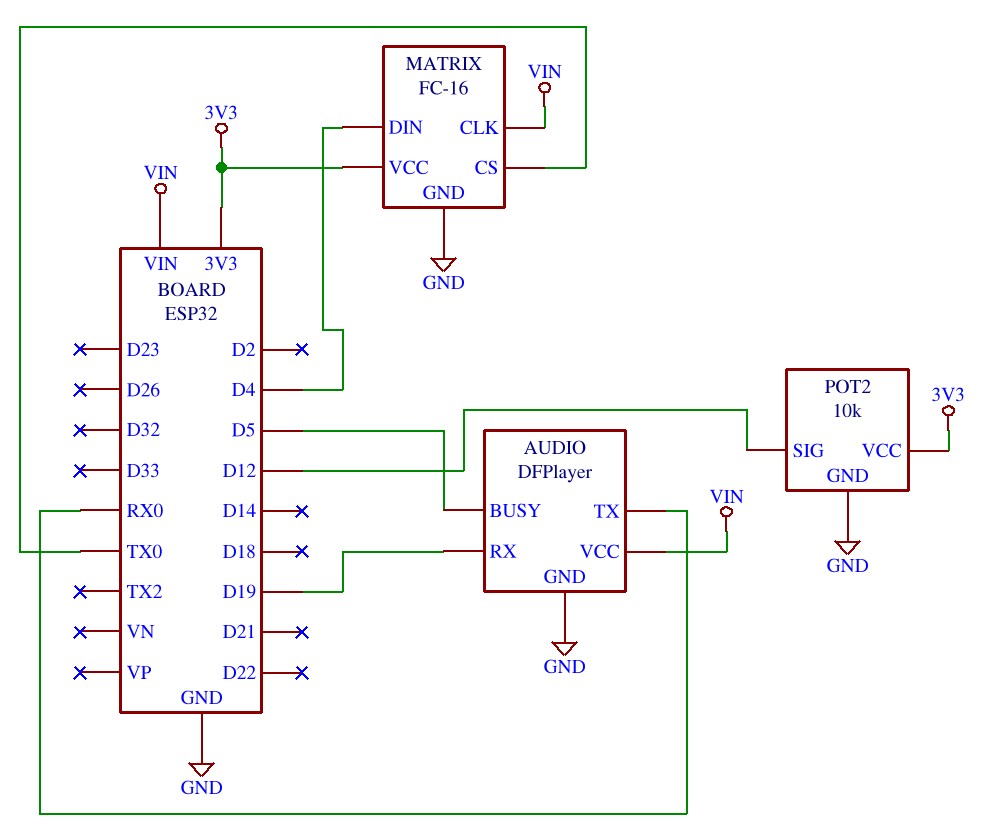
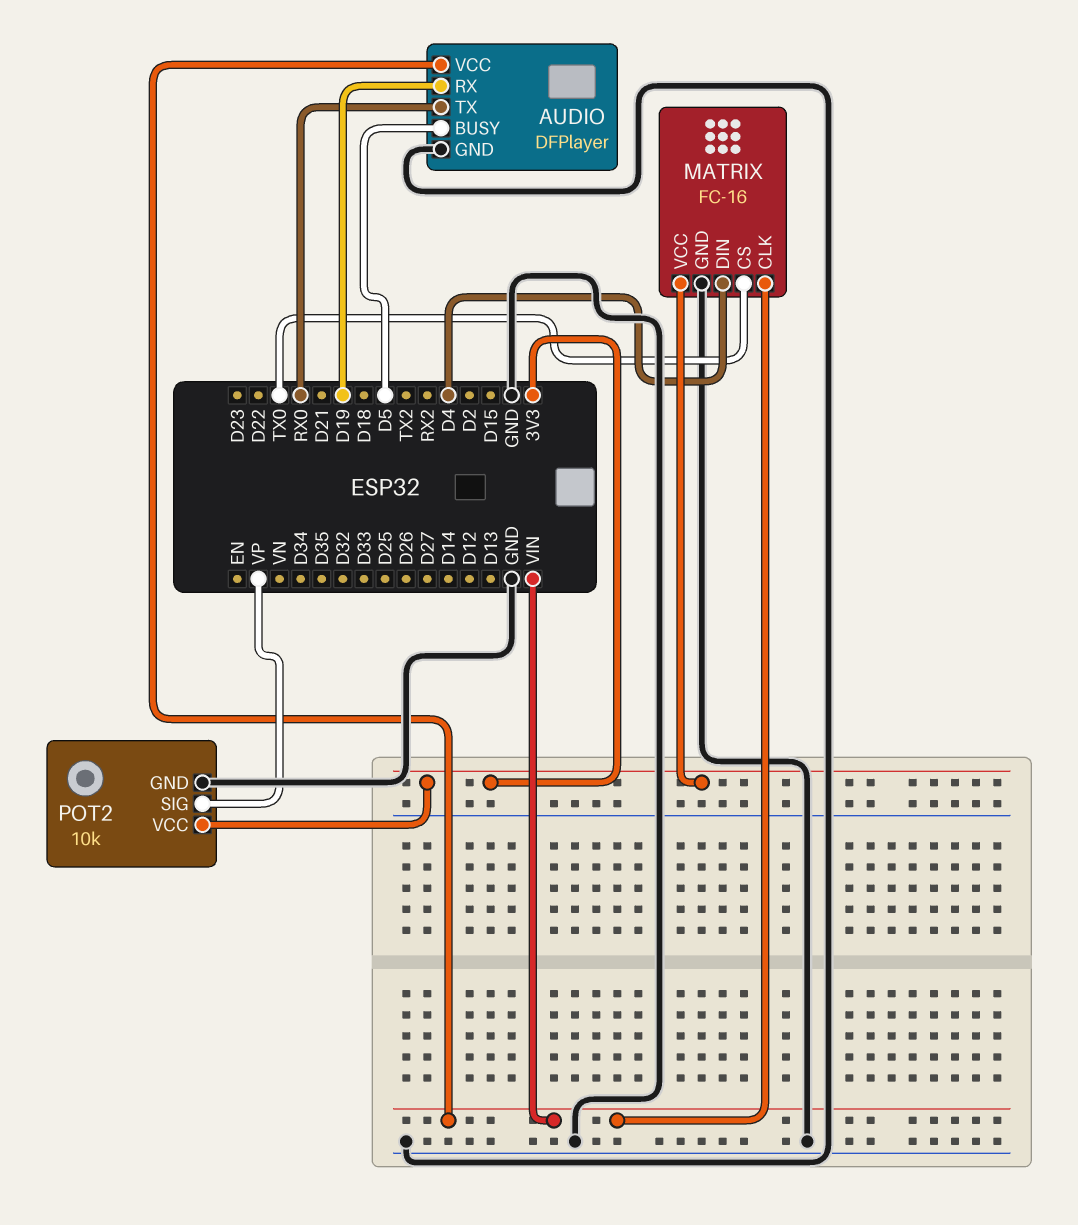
POT2 pin SIG: D12 -> VP

